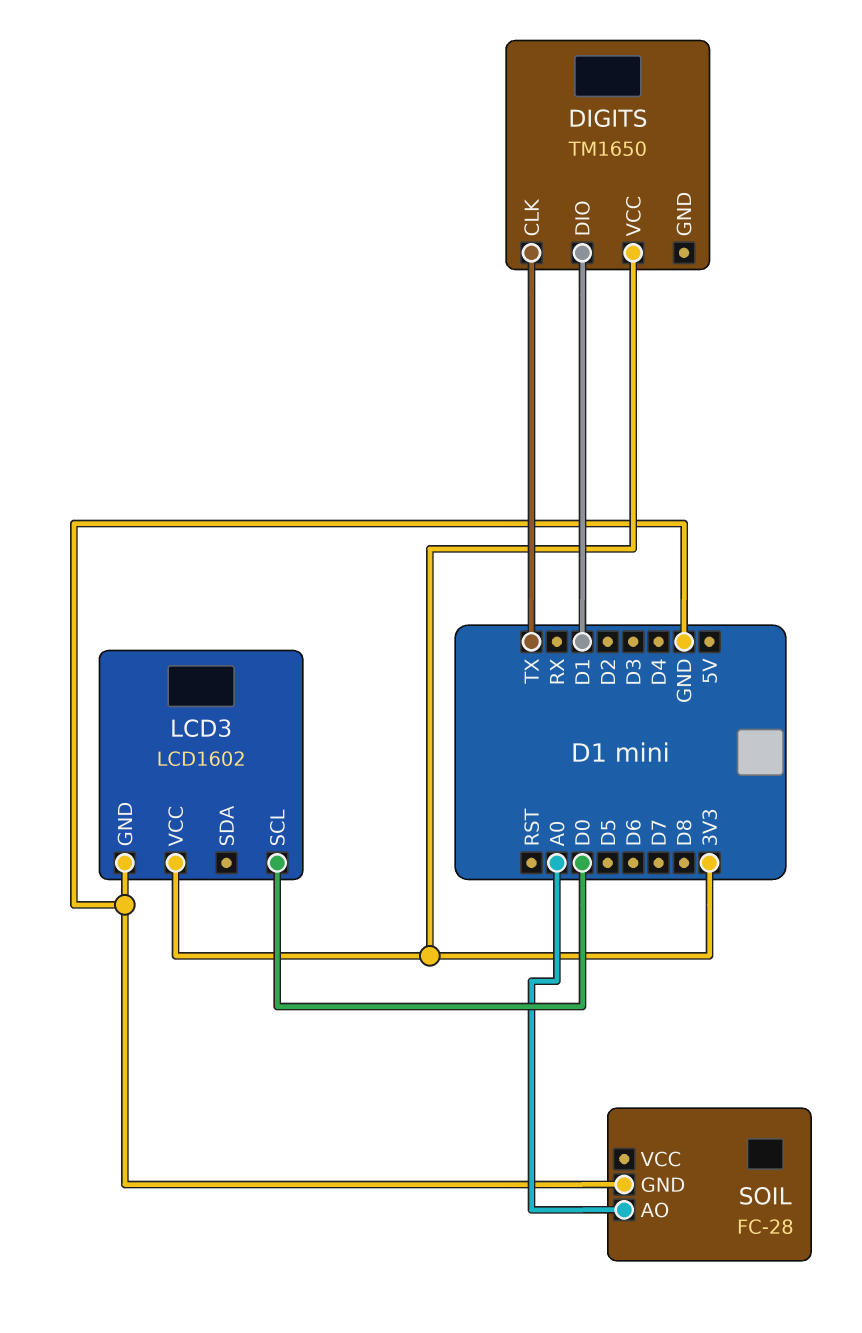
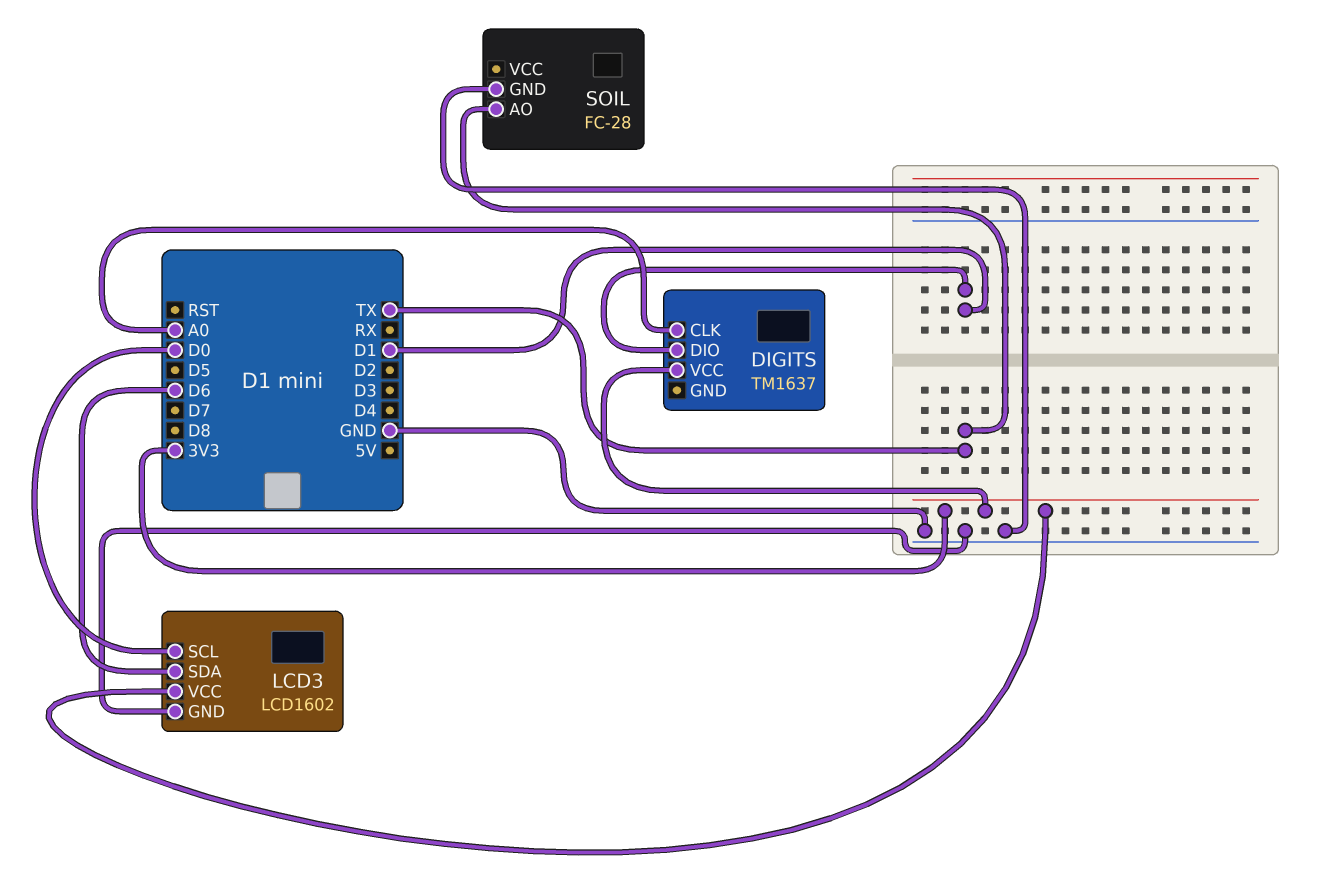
DIGITS: TM1650 -> TM1637
DIGITS pin CLK: TX -> A0
LCD3 pin SDA: none -> D6
SOIL pin AO: A0 -> TX

